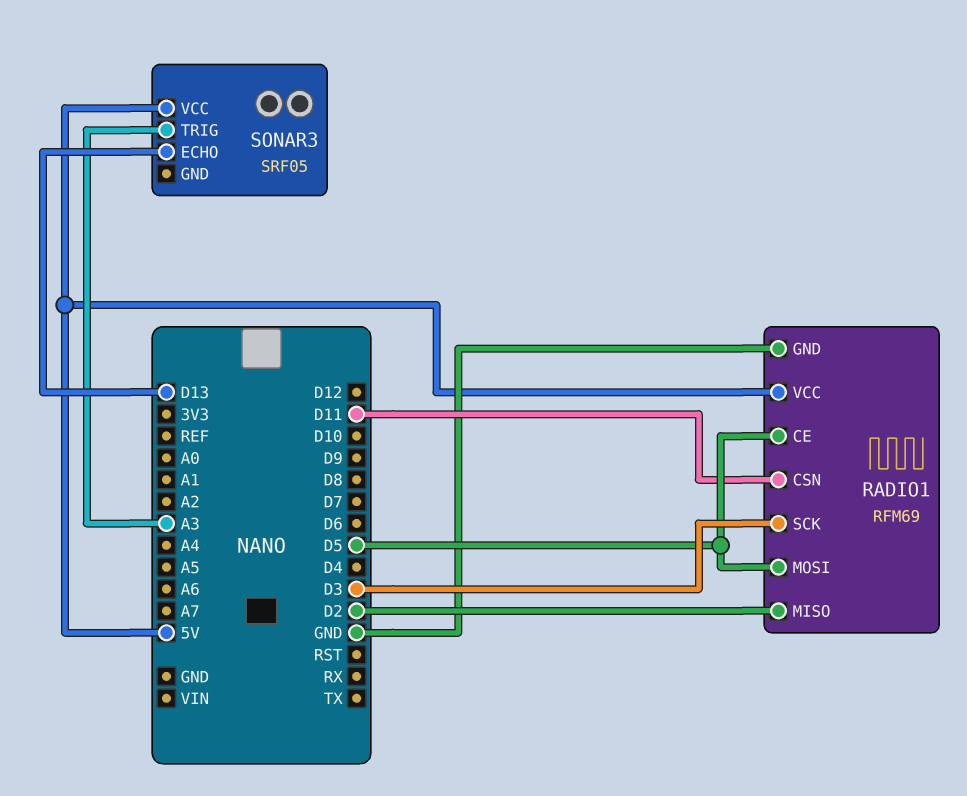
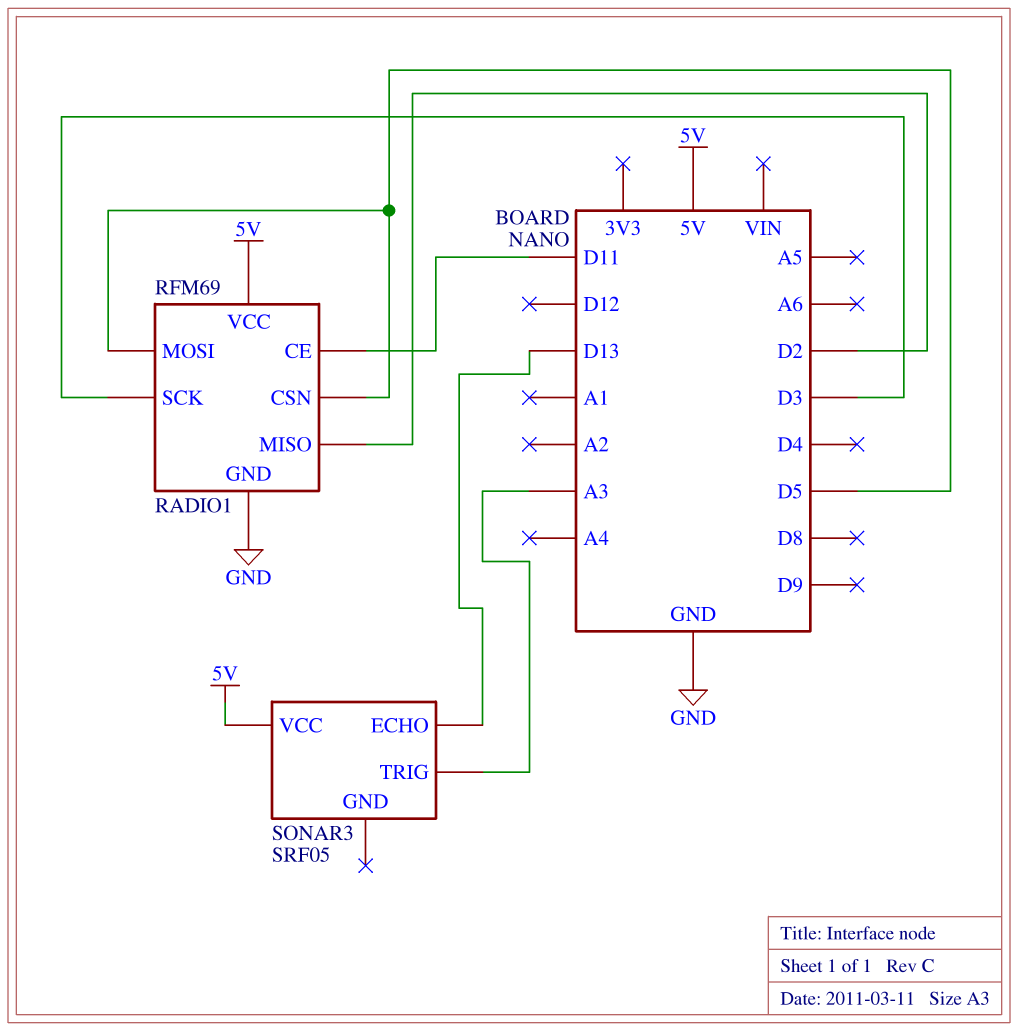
RADIO1 pin CE: D5 -> D11
RADIO1 pin CSN: D11 -> D5

